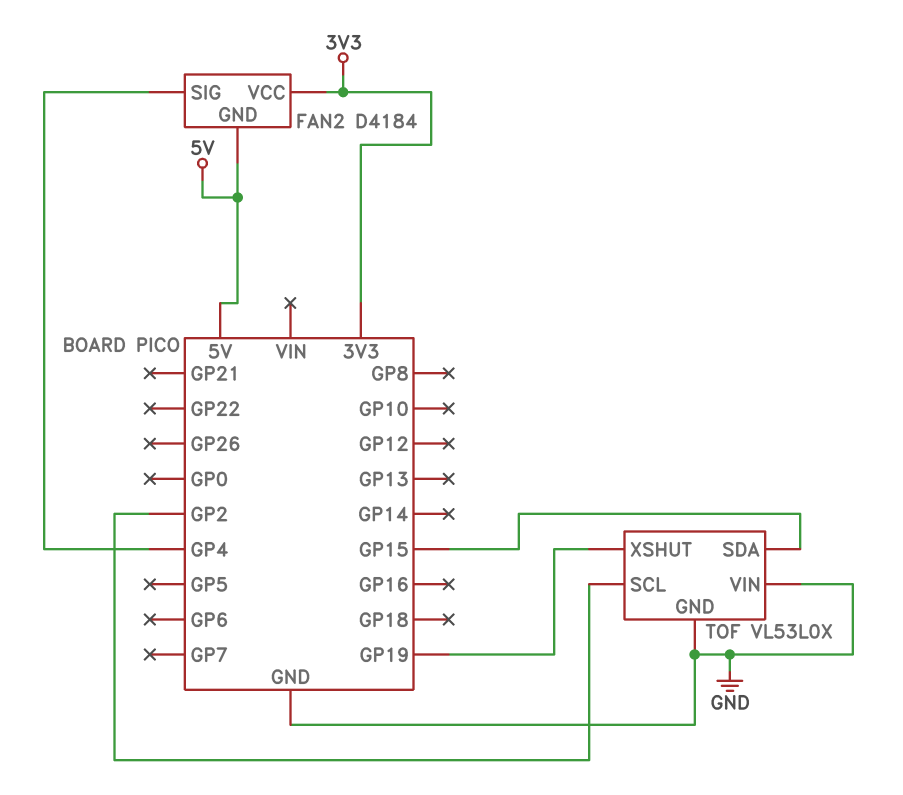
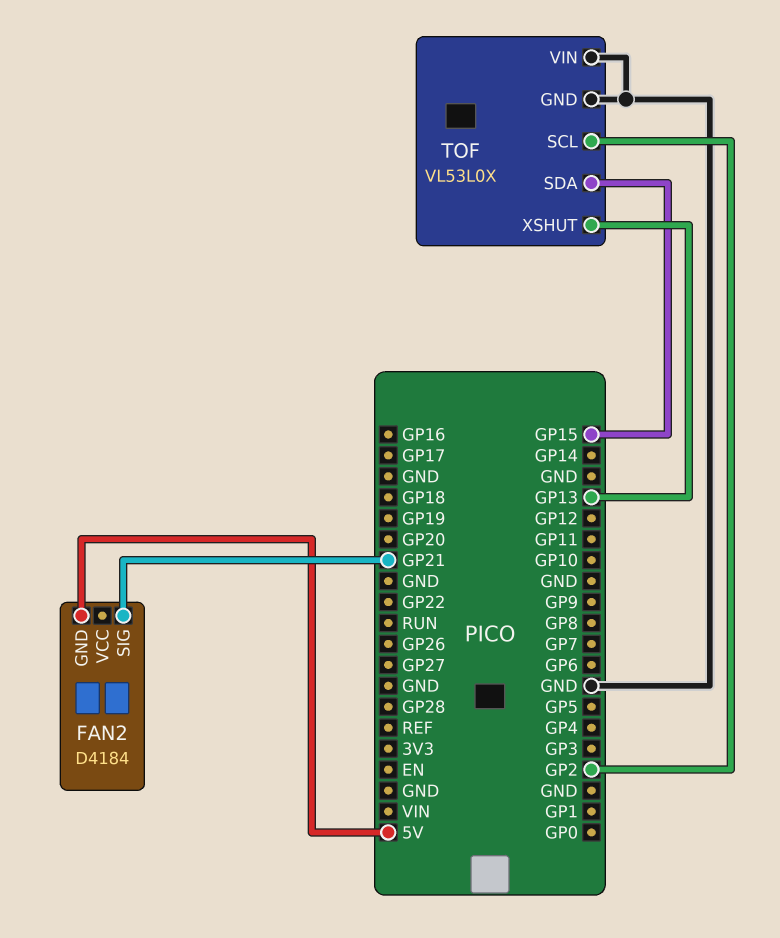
FAN2 pin SIG: GP4 -> GP21
FAN2 pin VCC: 3V3 -> none
TOF pin XSHUT: GP19 -> GP13

